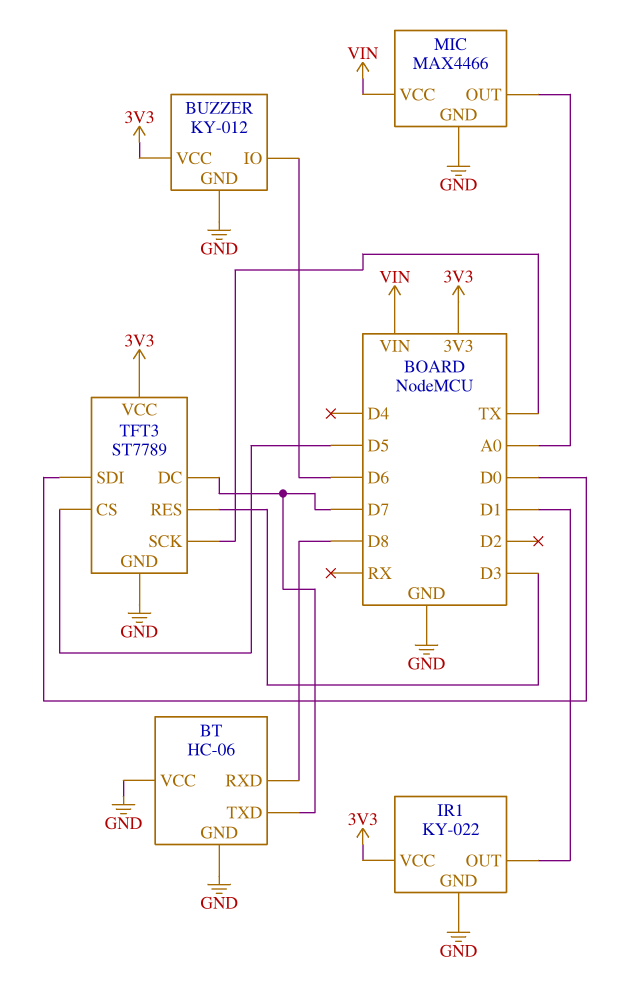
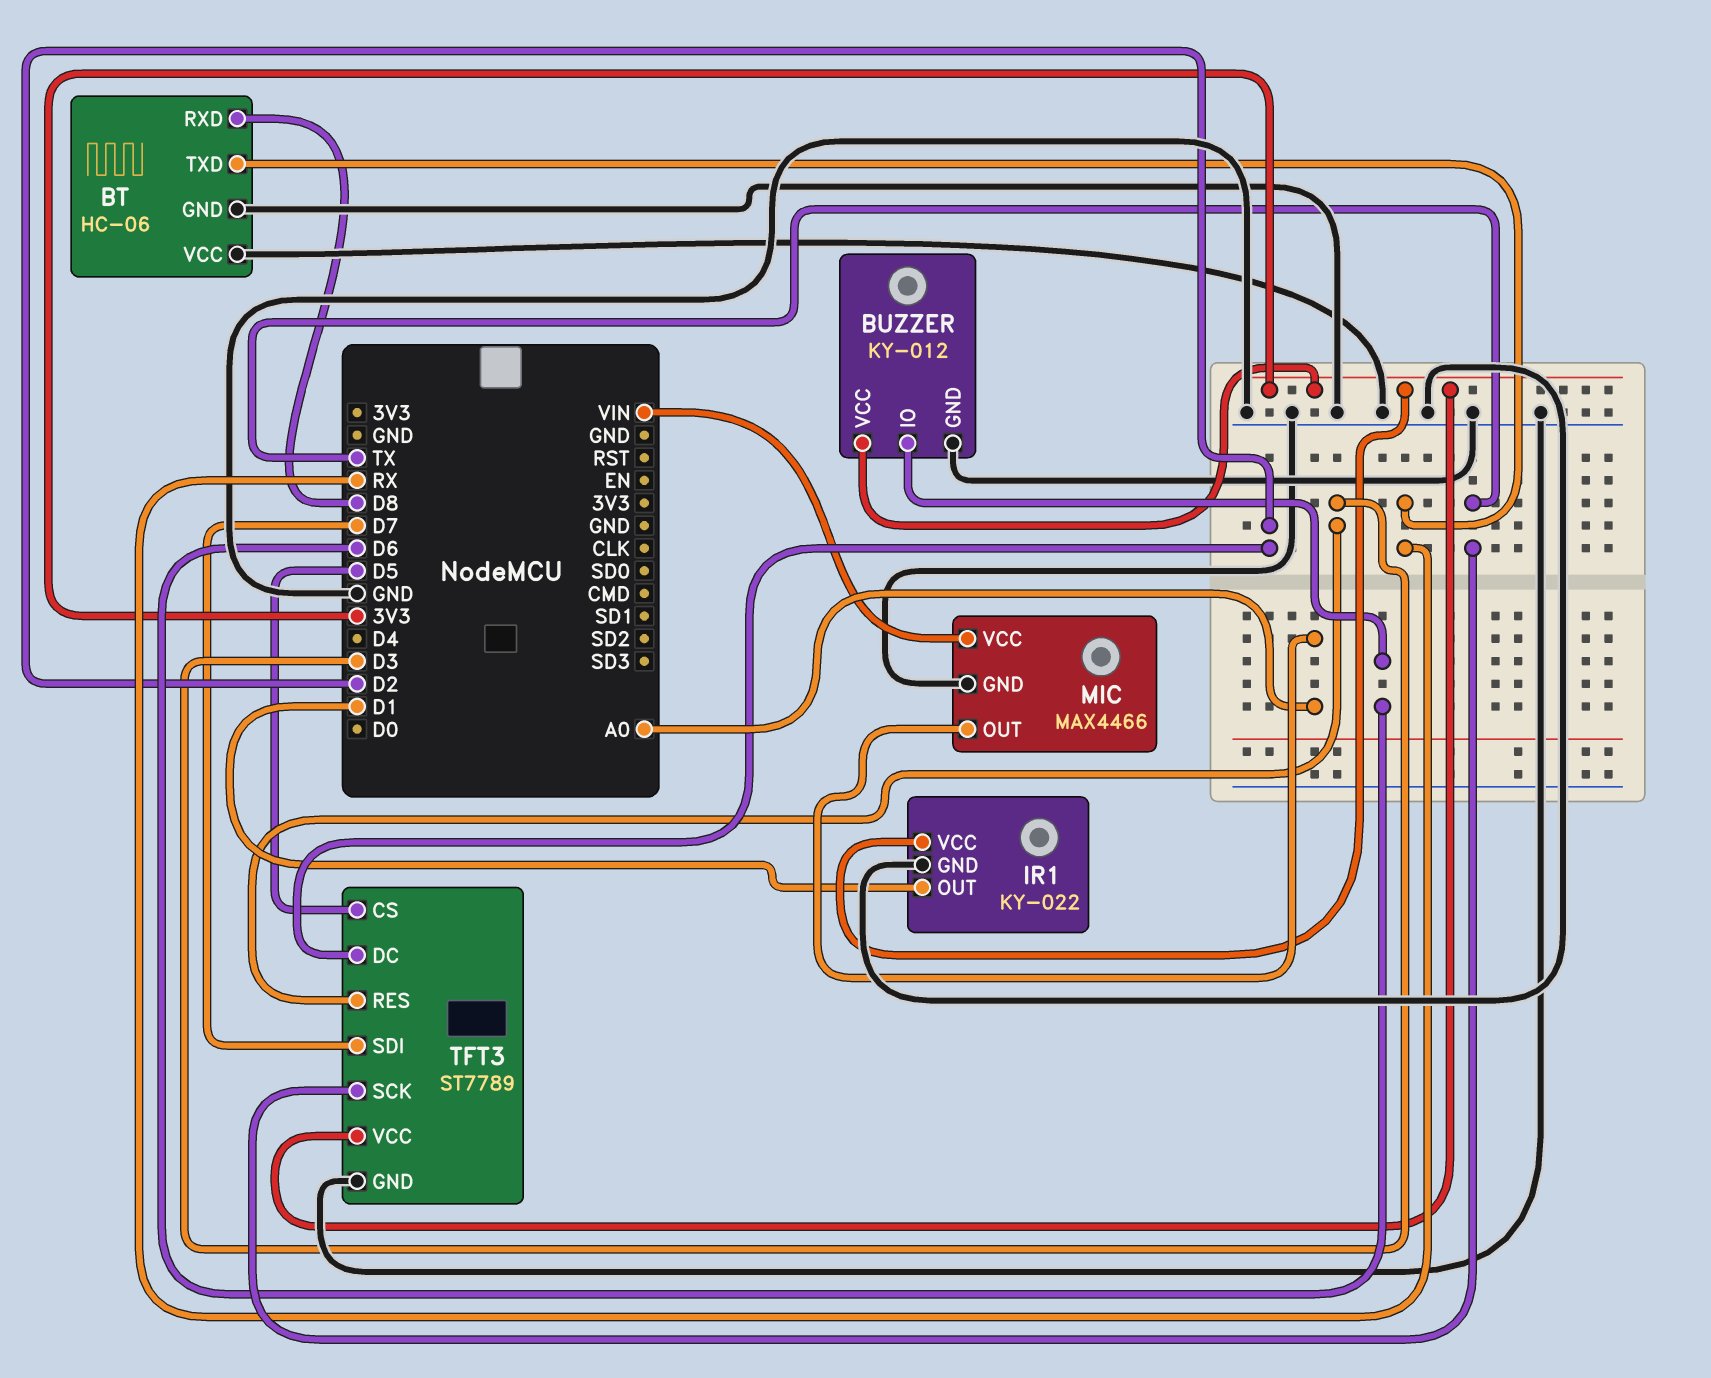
BT pin TXD: D7 -> RX
TFT3 pin DC: D7 -> D2
TFT3 pin SDI: D0 -> D7

